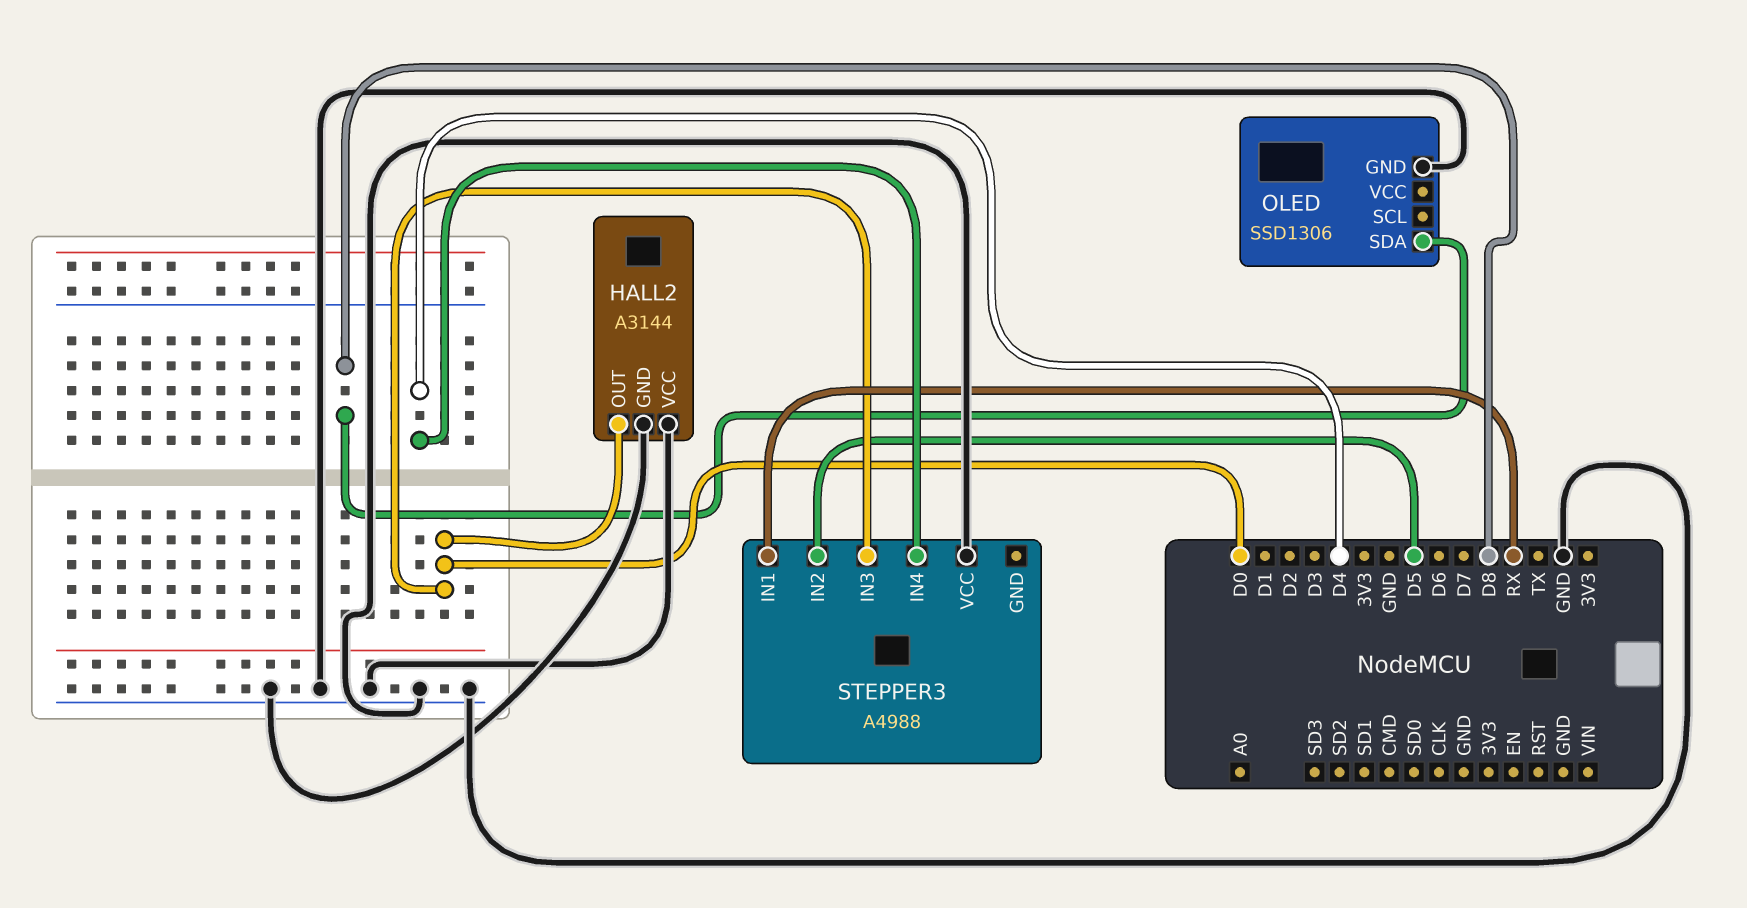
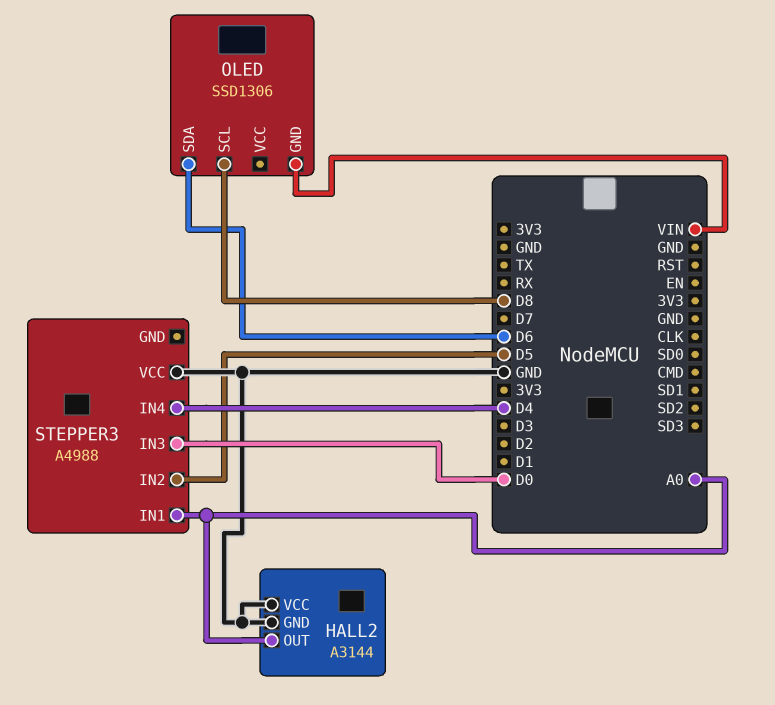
HALL2 pin OUT: D0 -> A0
OLED pin GND: GND -> VIN
OLED pin SCL: none -> D8
OLED pin SDA: D8 -> D6
STEPPER3 pin IN1: RX -> A0

